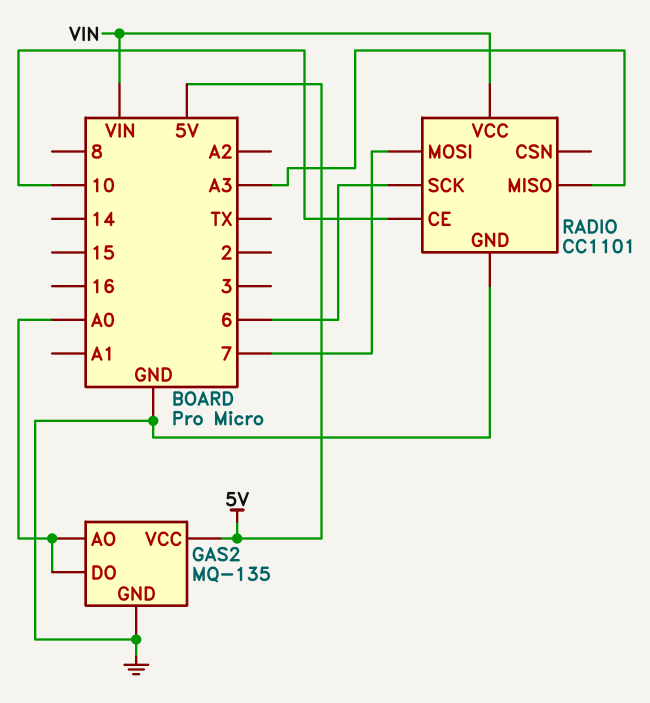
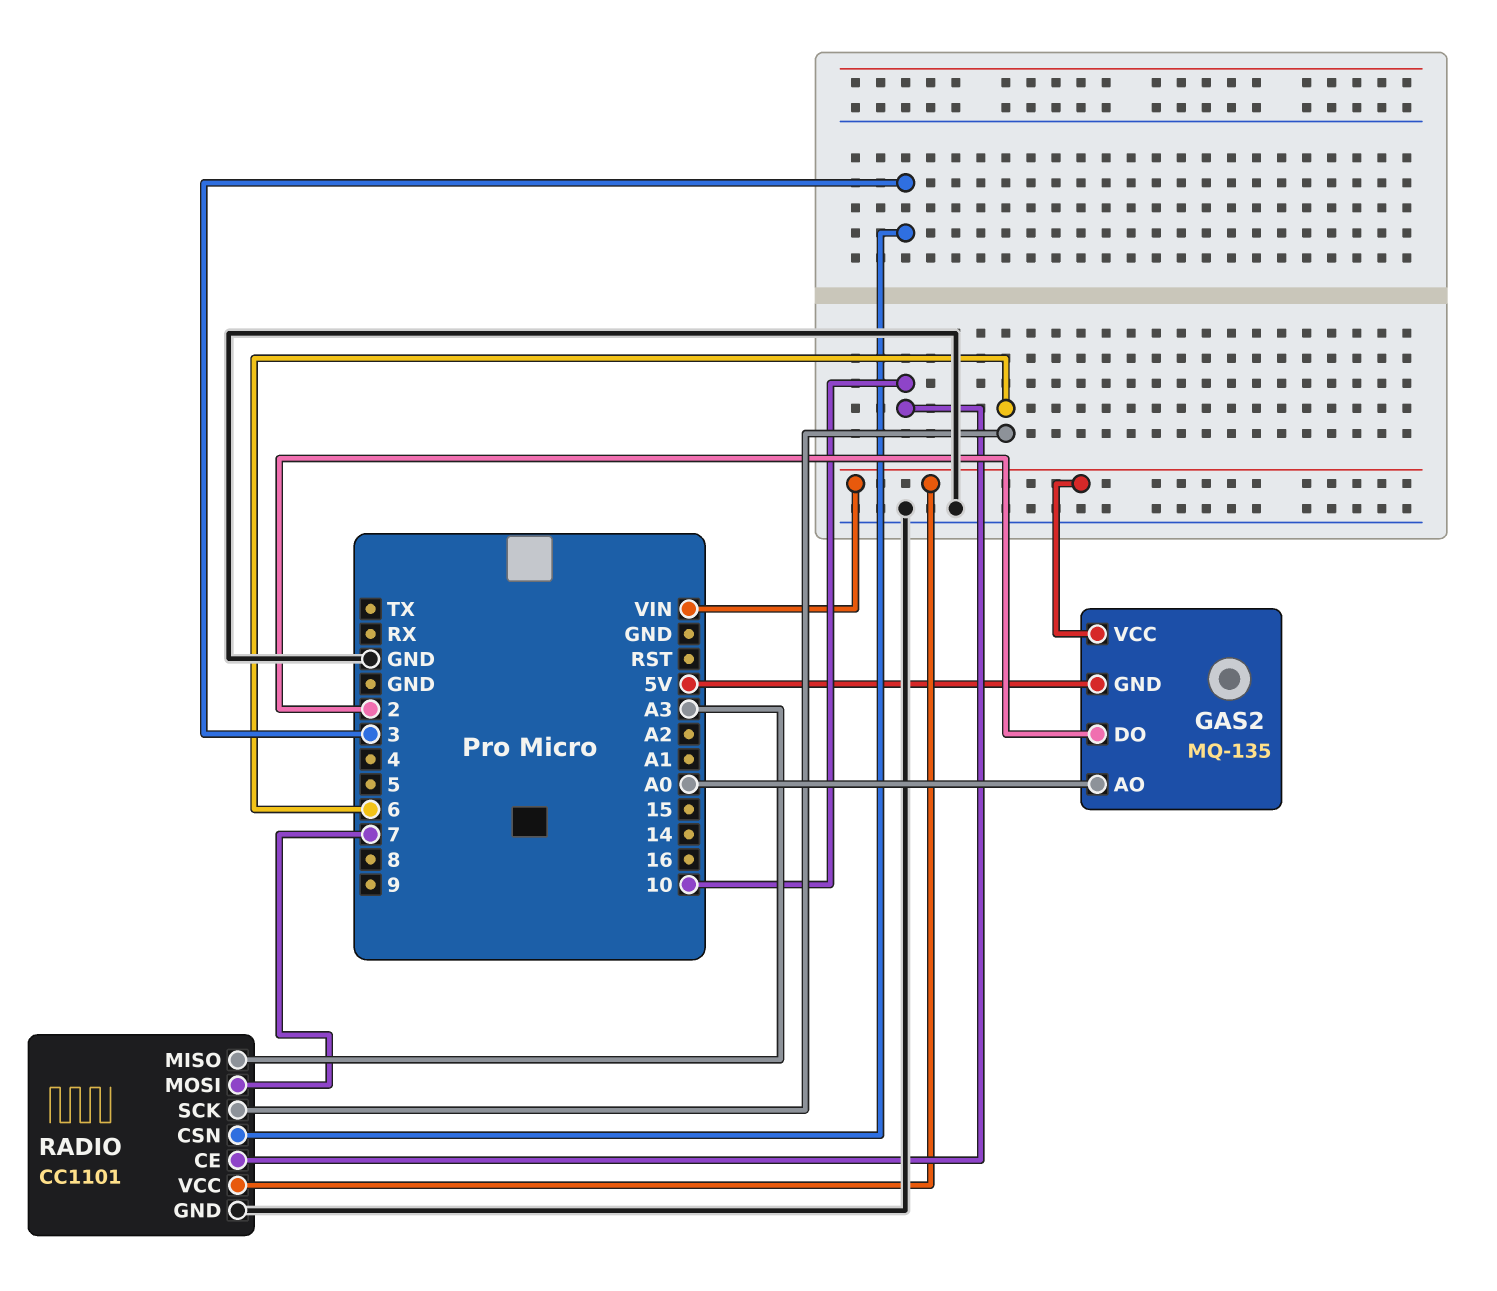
GAS2 pin DO: A0 -> 2
GAS2 pin GND: GND -> 5V
GAS2 pin VCC: 5V -> VIN
RADIO pin CSN: none -> 3

